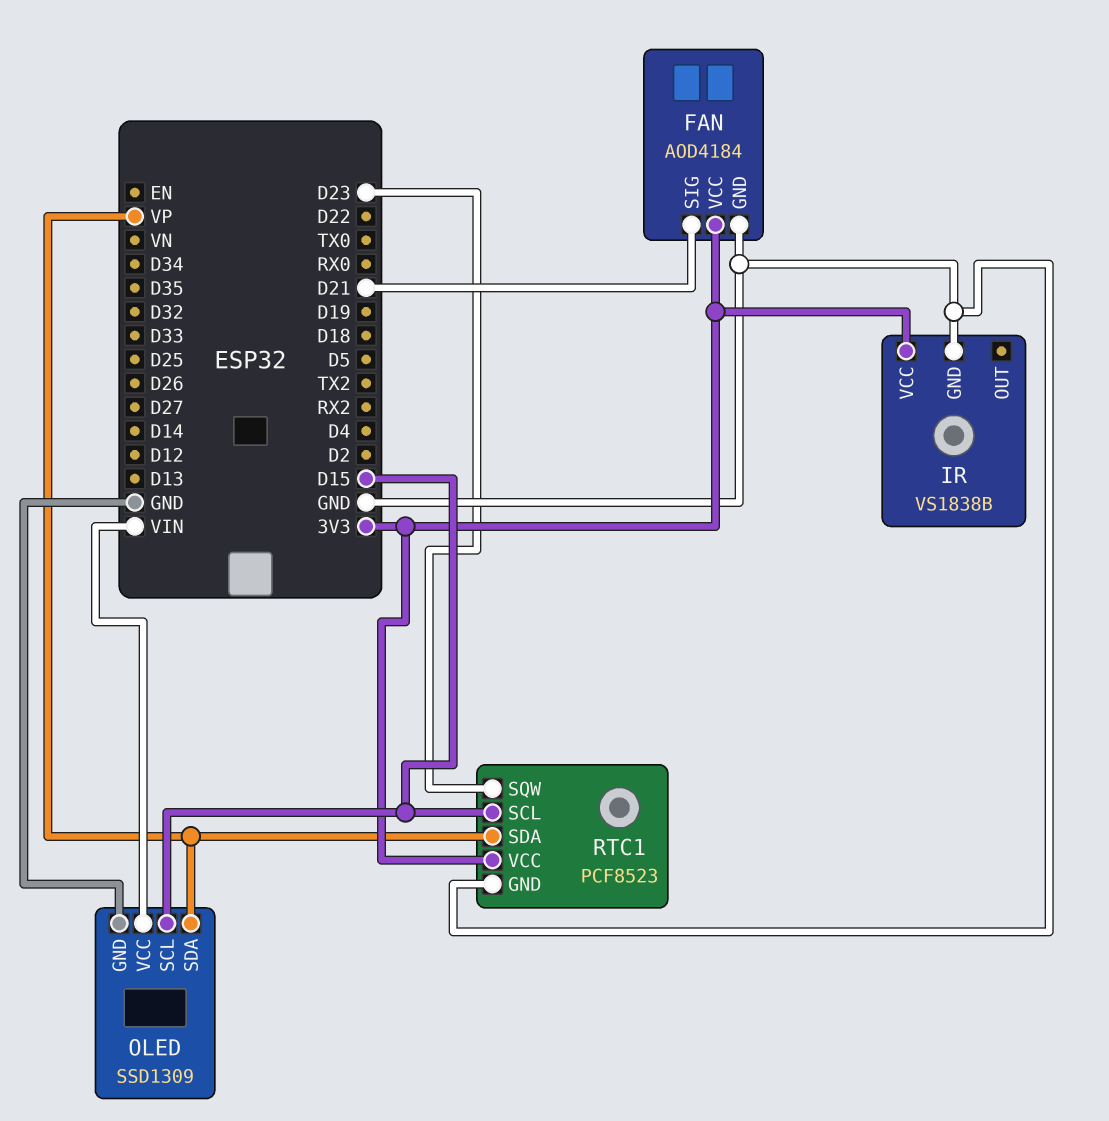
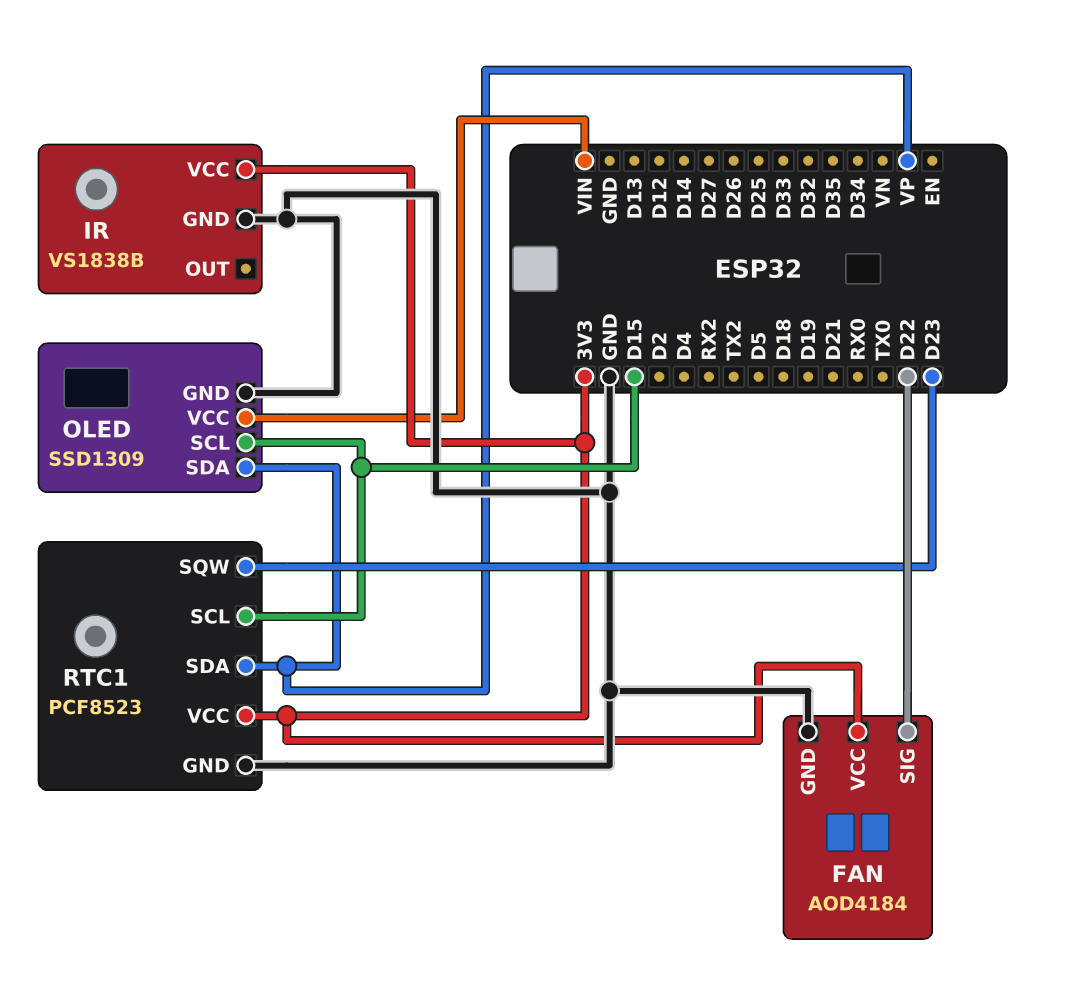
FAN pin SIG: D21 -> D22

